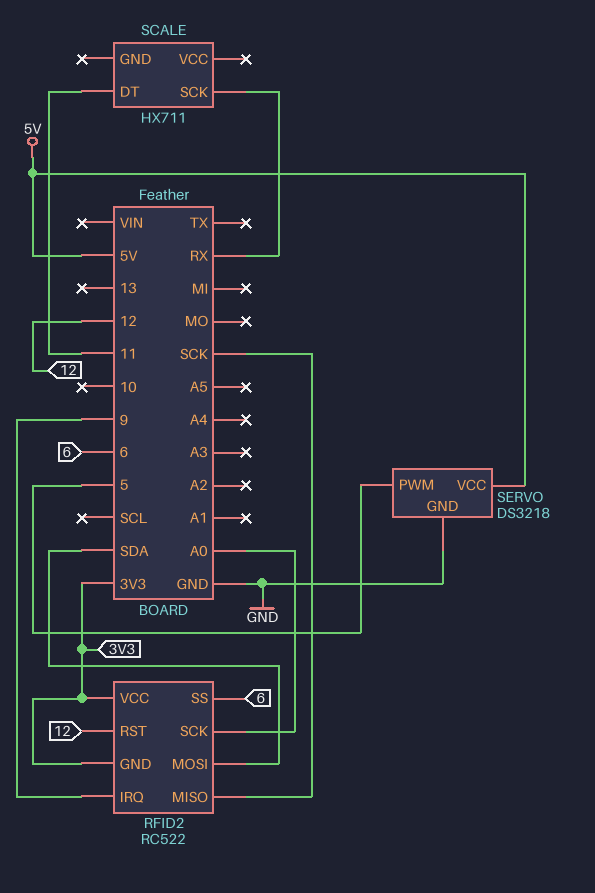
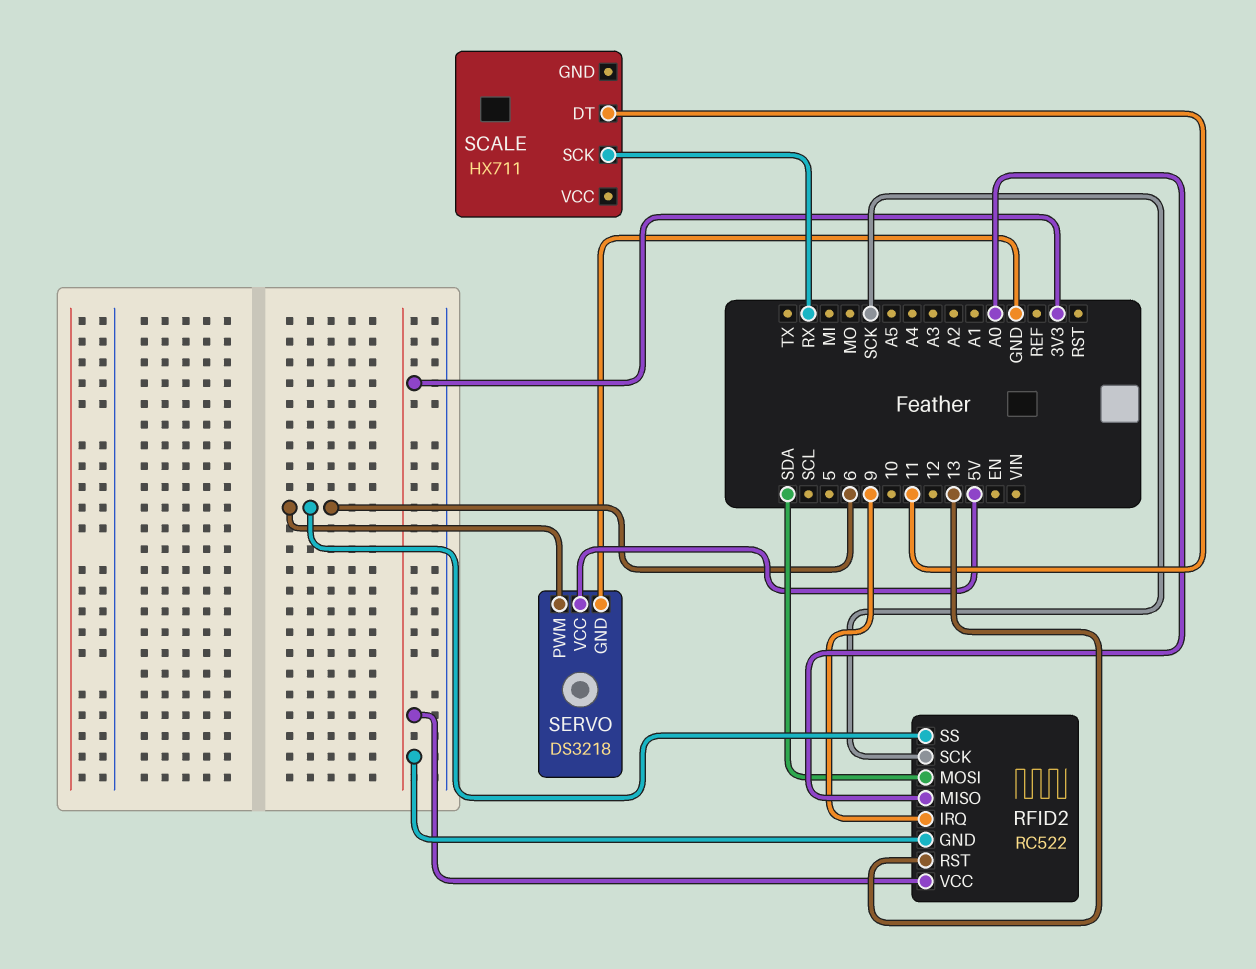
RFID2 pin MISO: SCK -> A0
RFID2 pin RST: 12 -> 13
RFID2 pin SCK: A0 -> SCK
SERVO pin PWM: 5 -> 6

